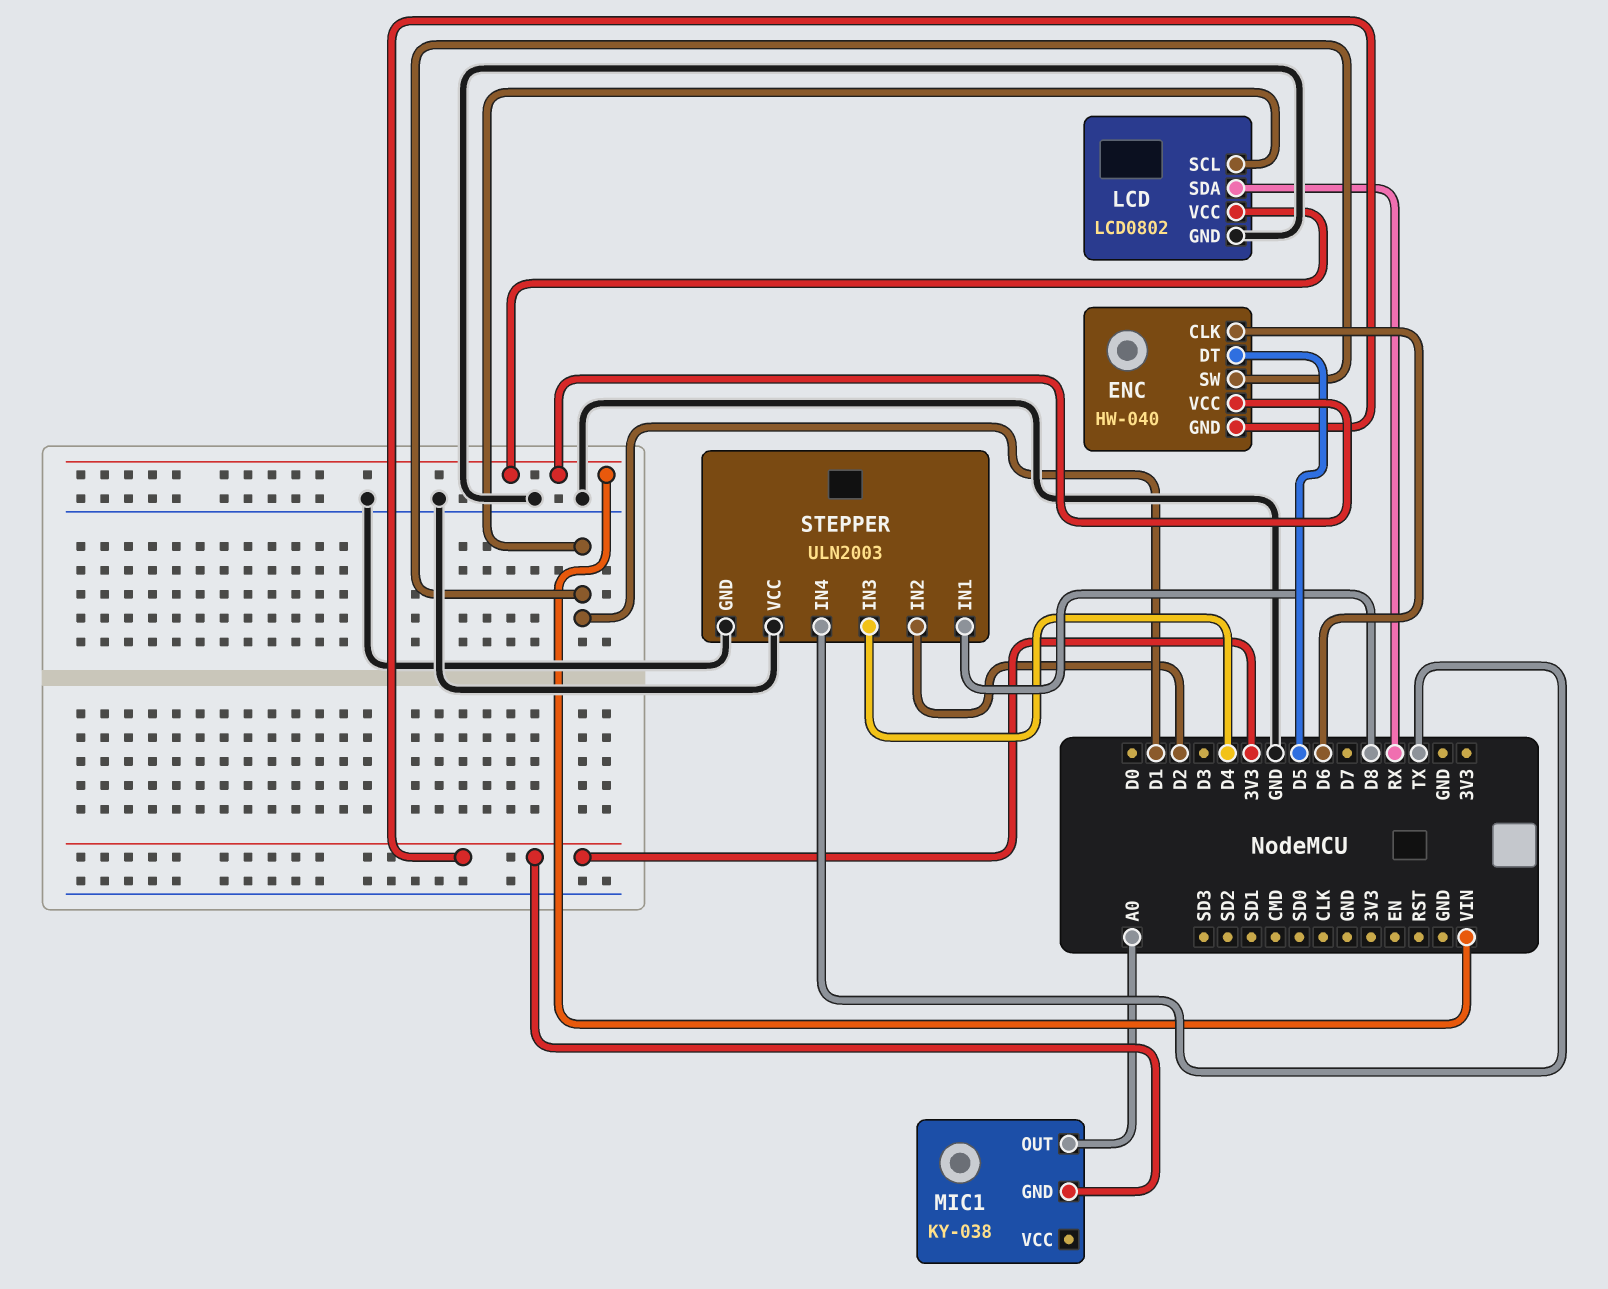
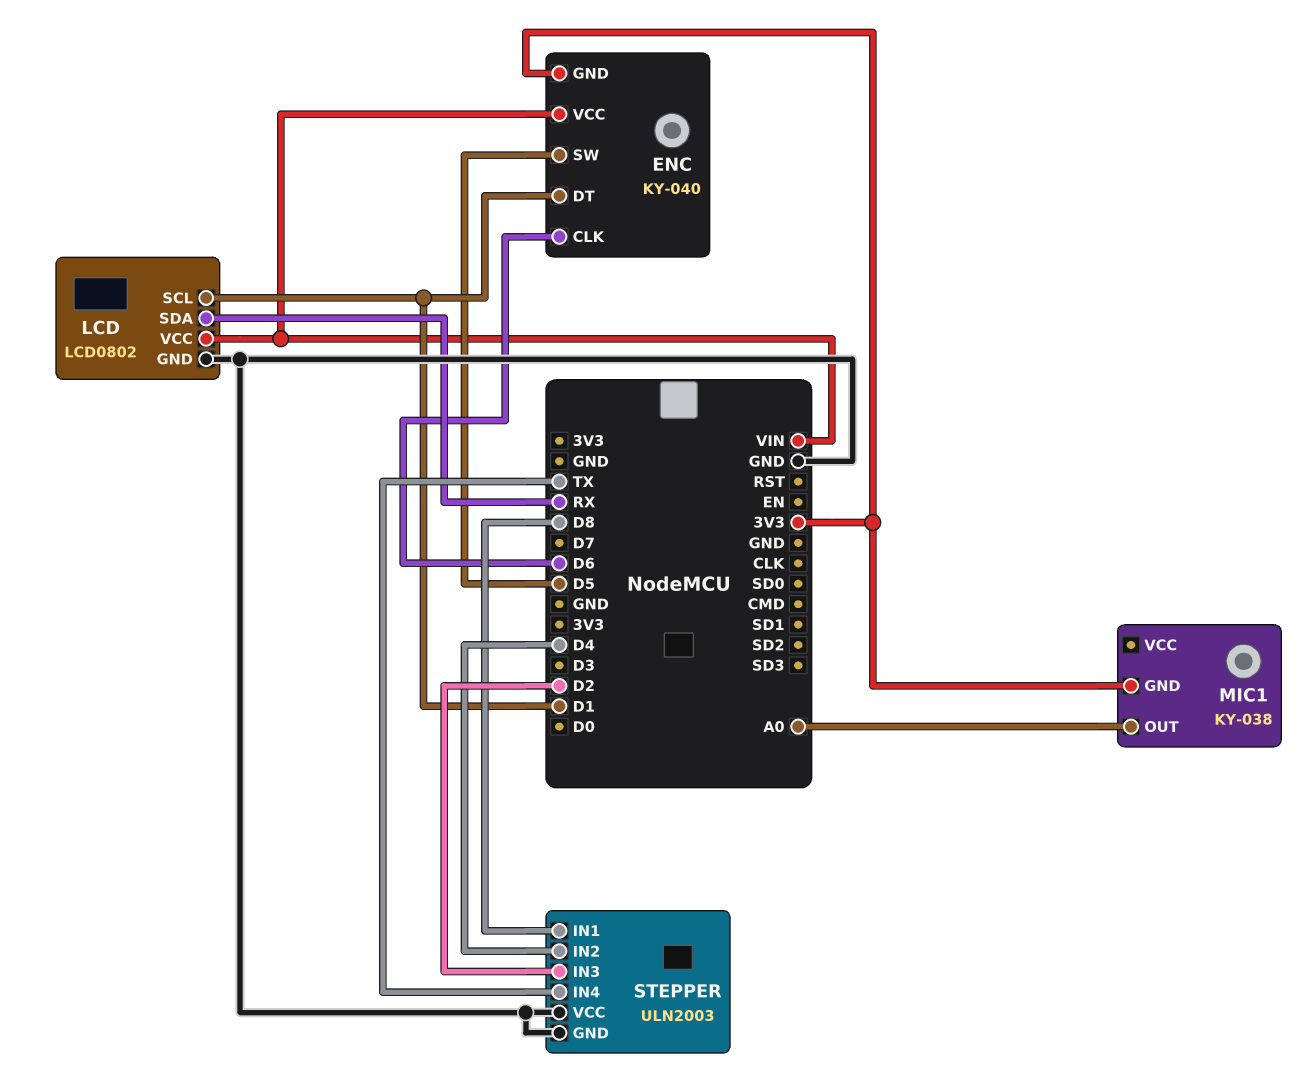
ENC: HW-040 -> KY-040
ENC pin DT: D5 -> D1
ENC pin SW: D1 -> D5
STEPPER pin IN2: D2 -> D4
STEPPER pin IN3: D4 -> D2

